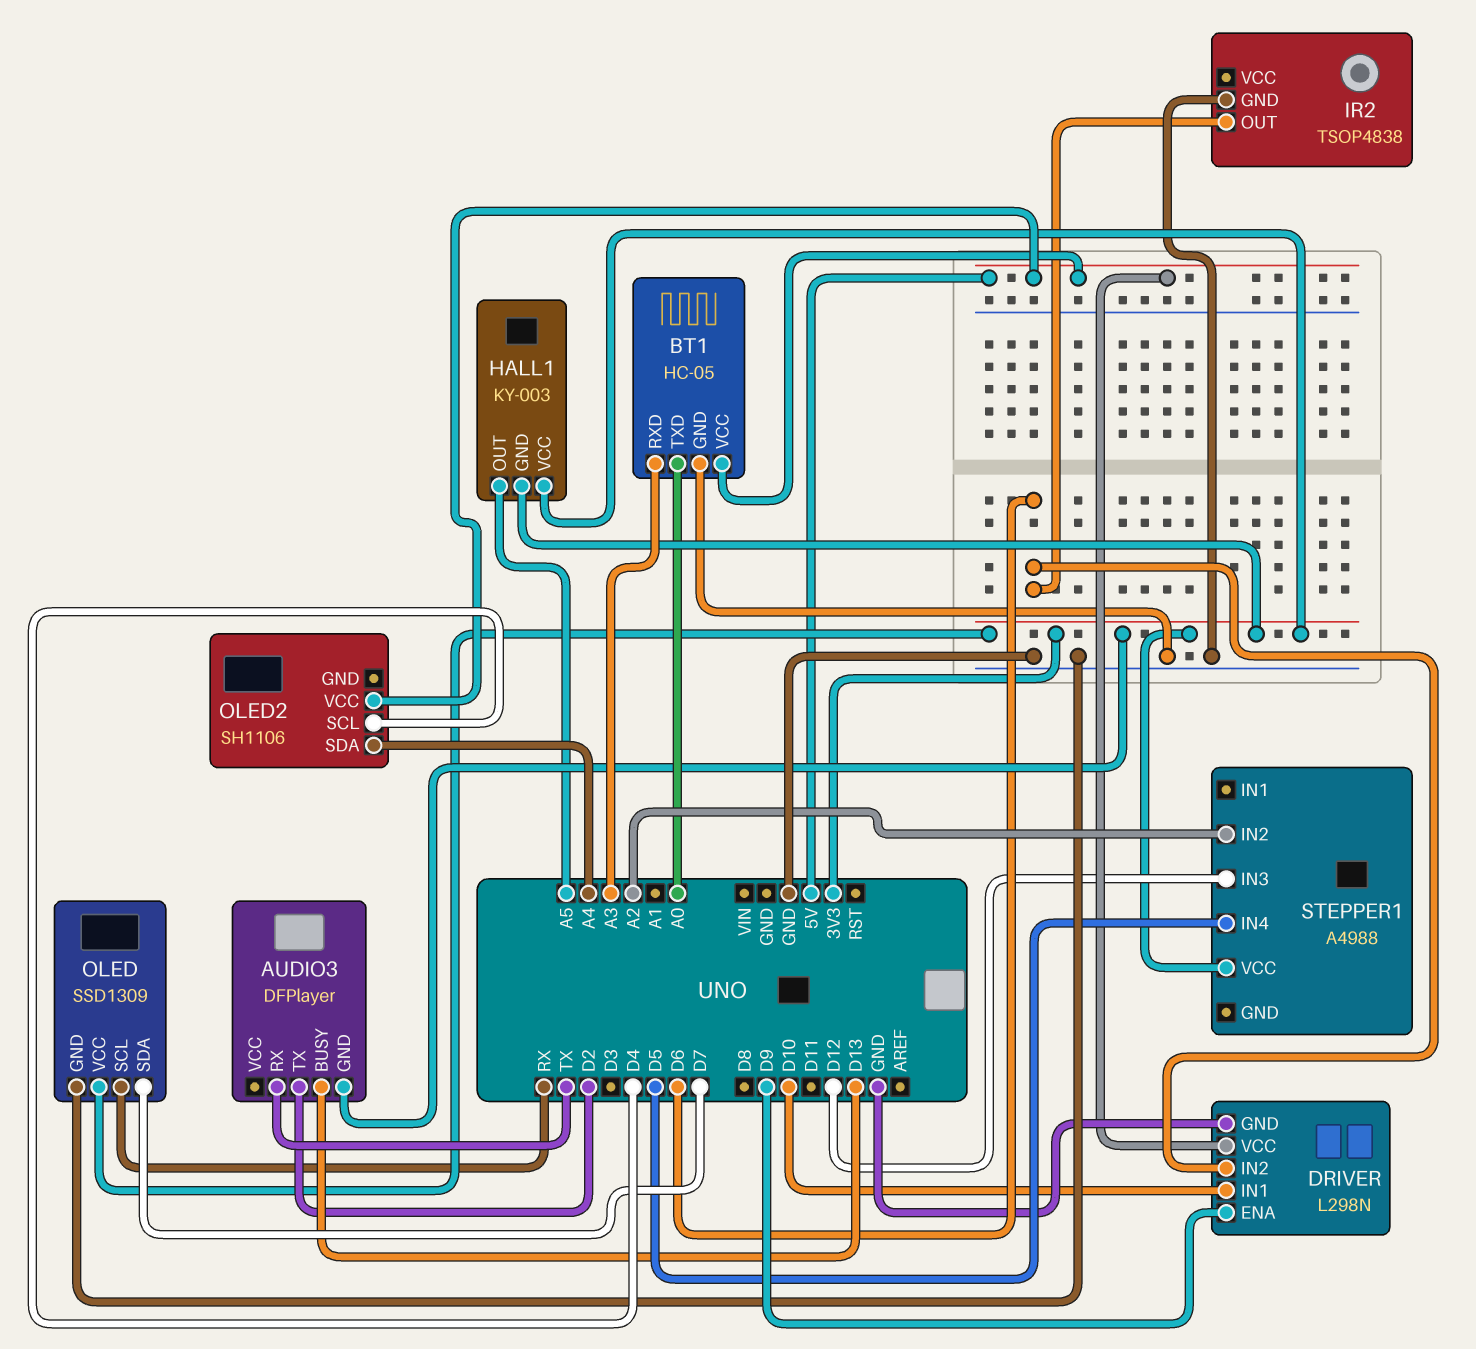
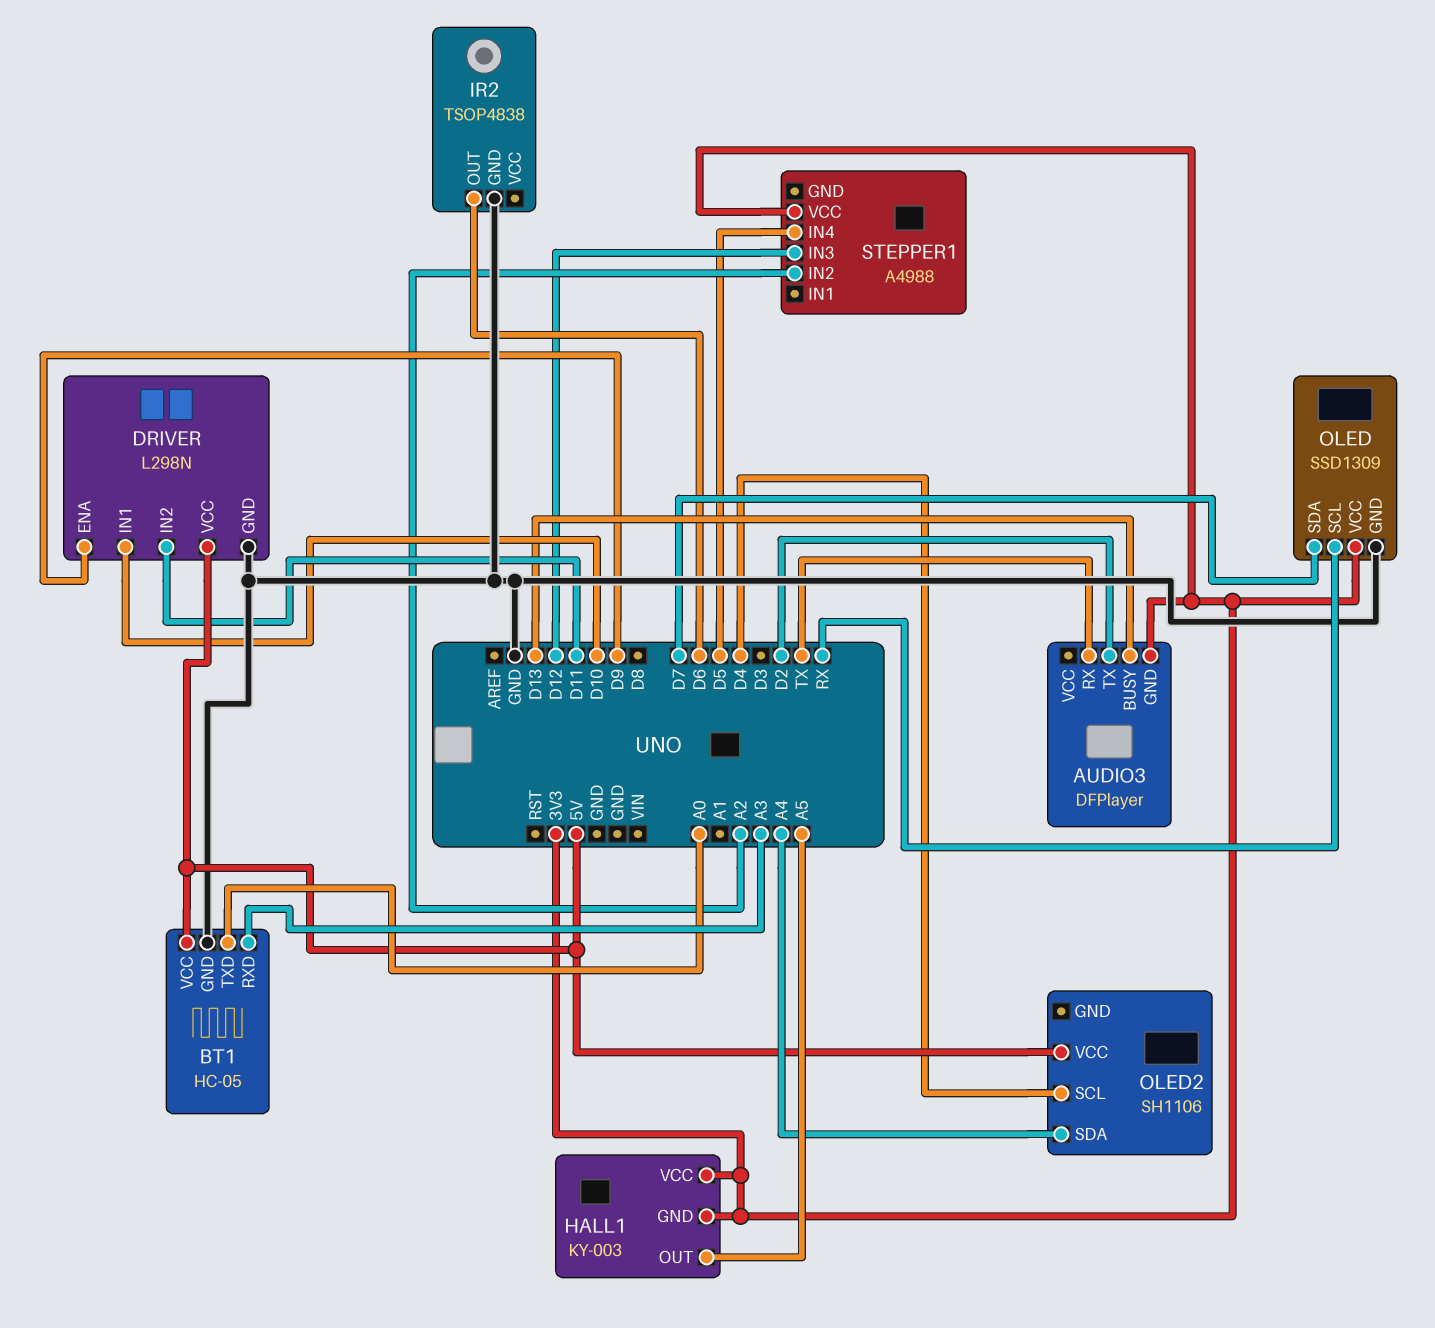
DRIVER pin IN2: D6 -> D11

